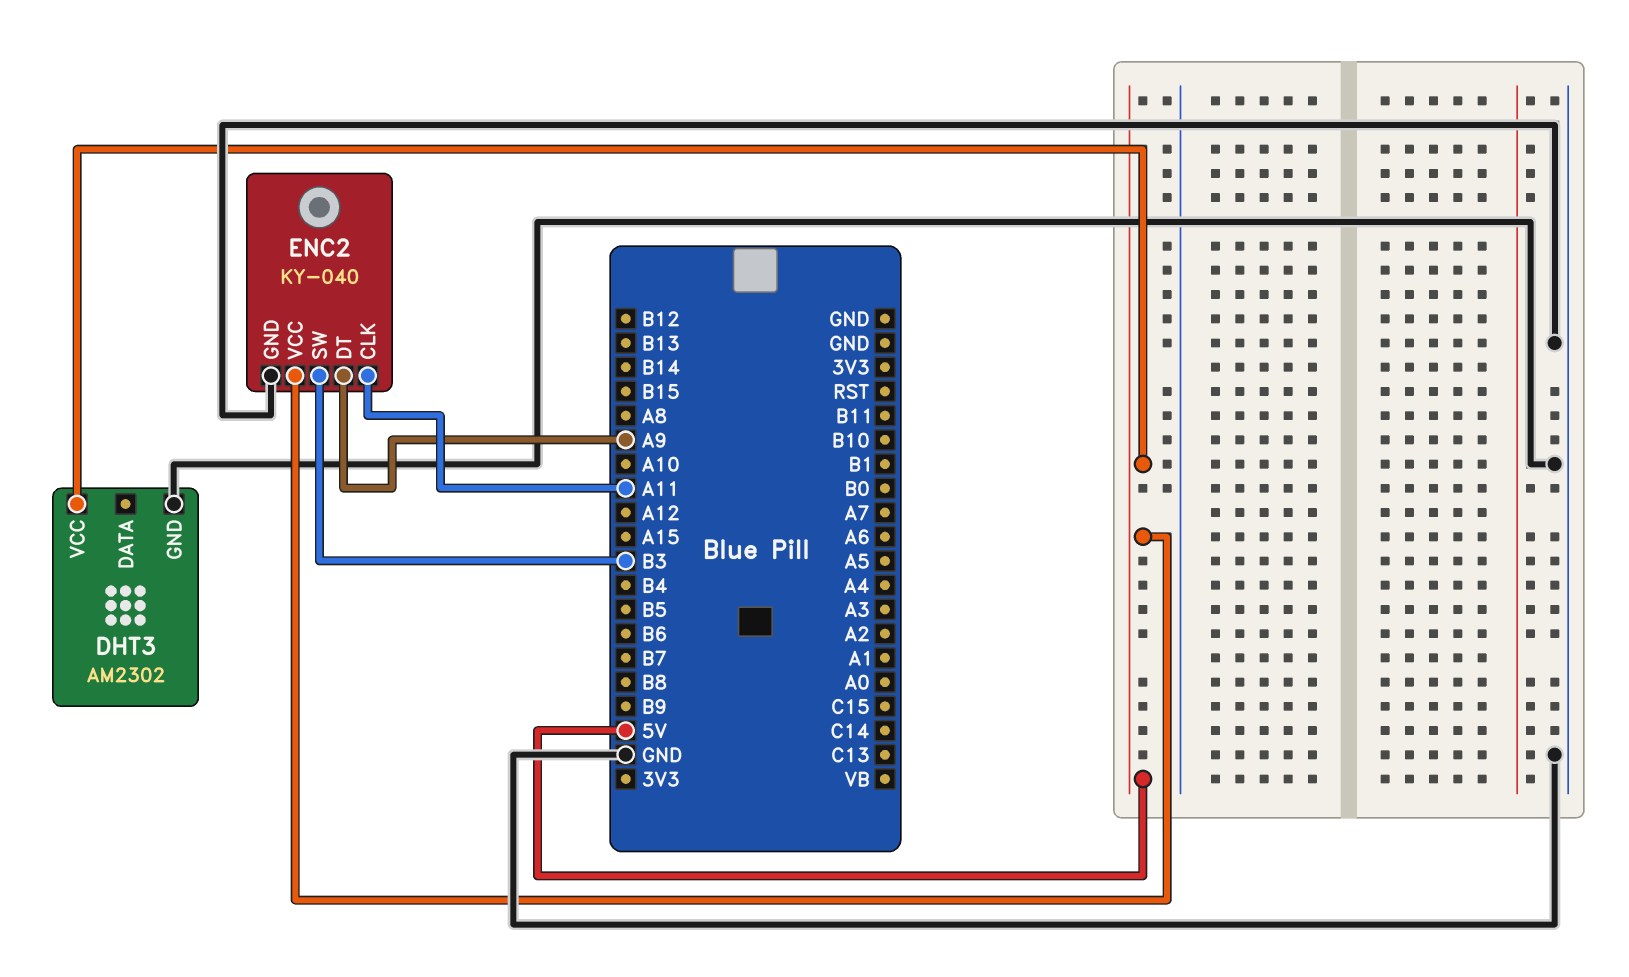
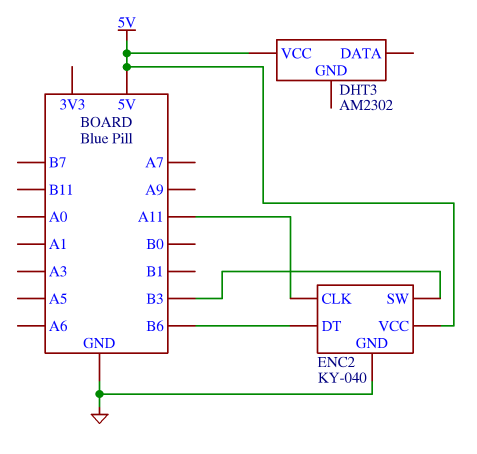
DHT3 pin GND: GND -> none
ENC2 pin DT: A9 -> B6

